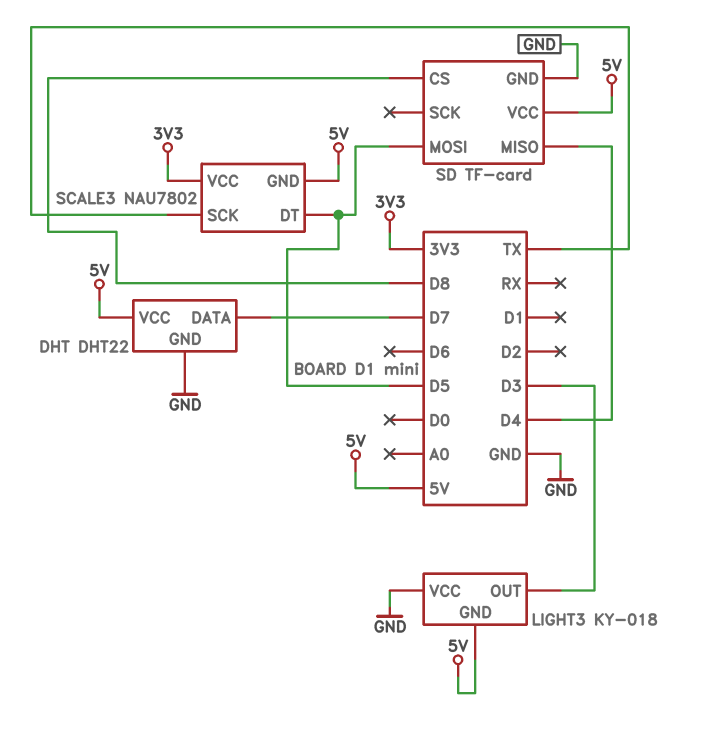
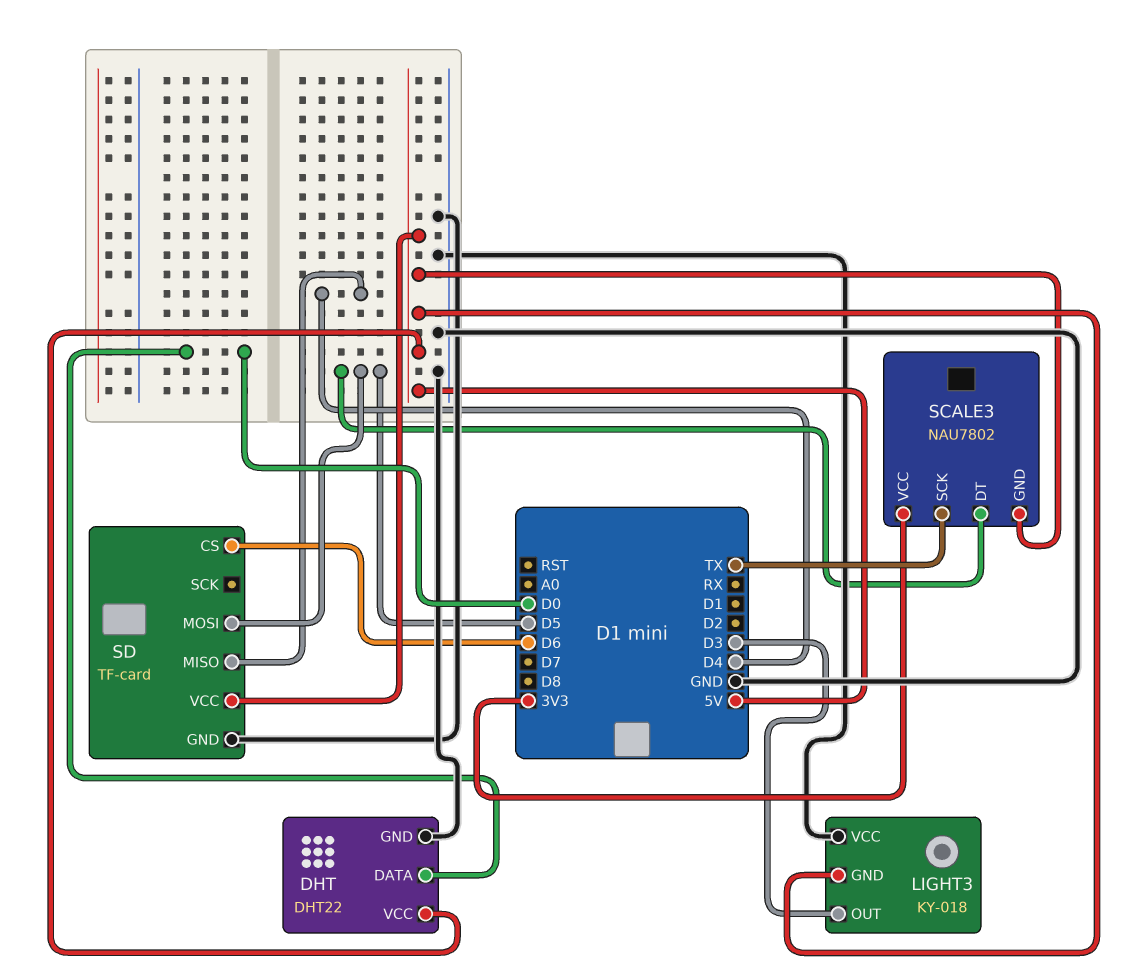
DHT pin DATA: D7 -> D0
SD pin CS: D8 -> D6

